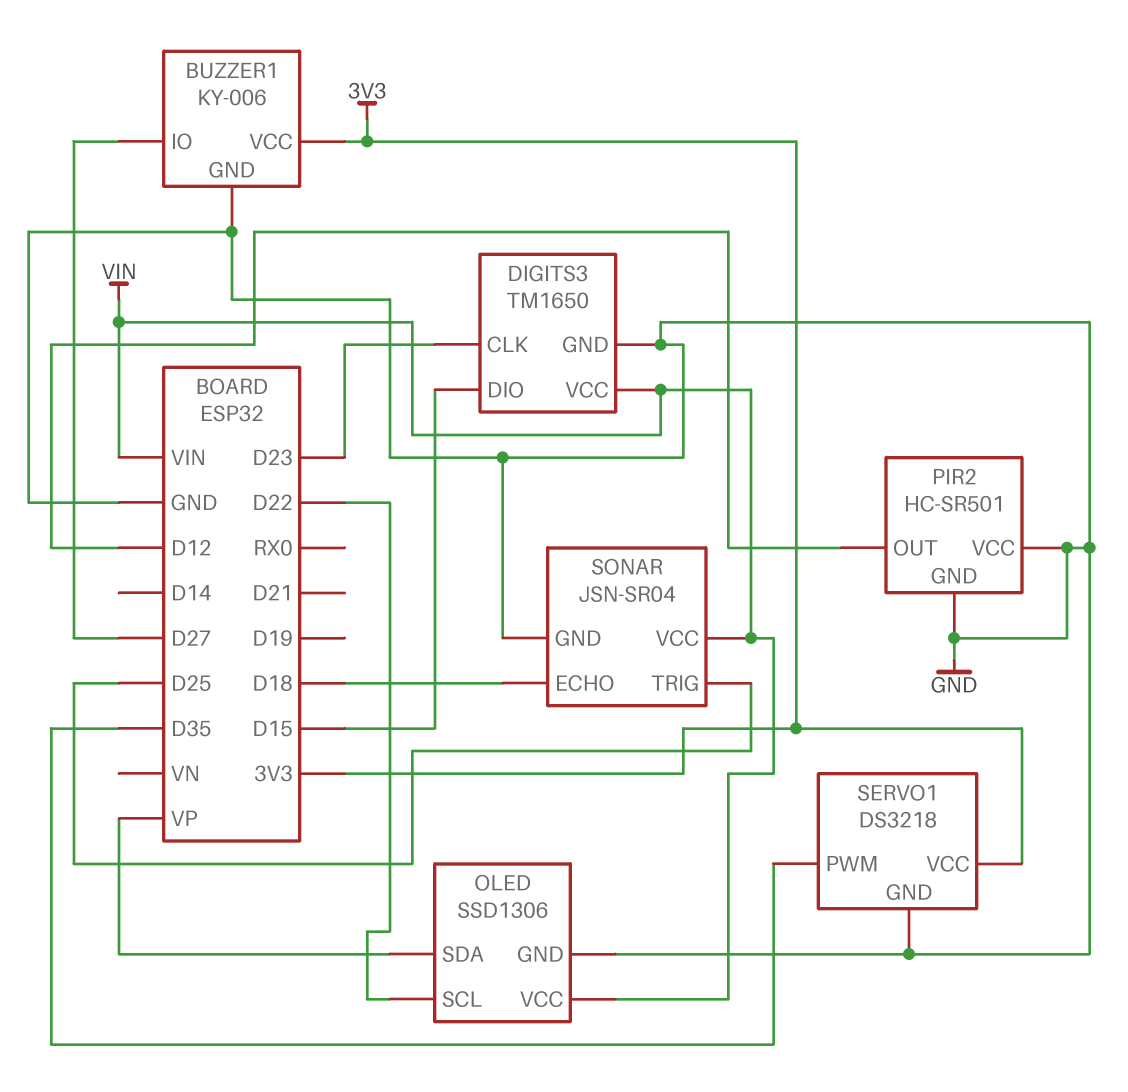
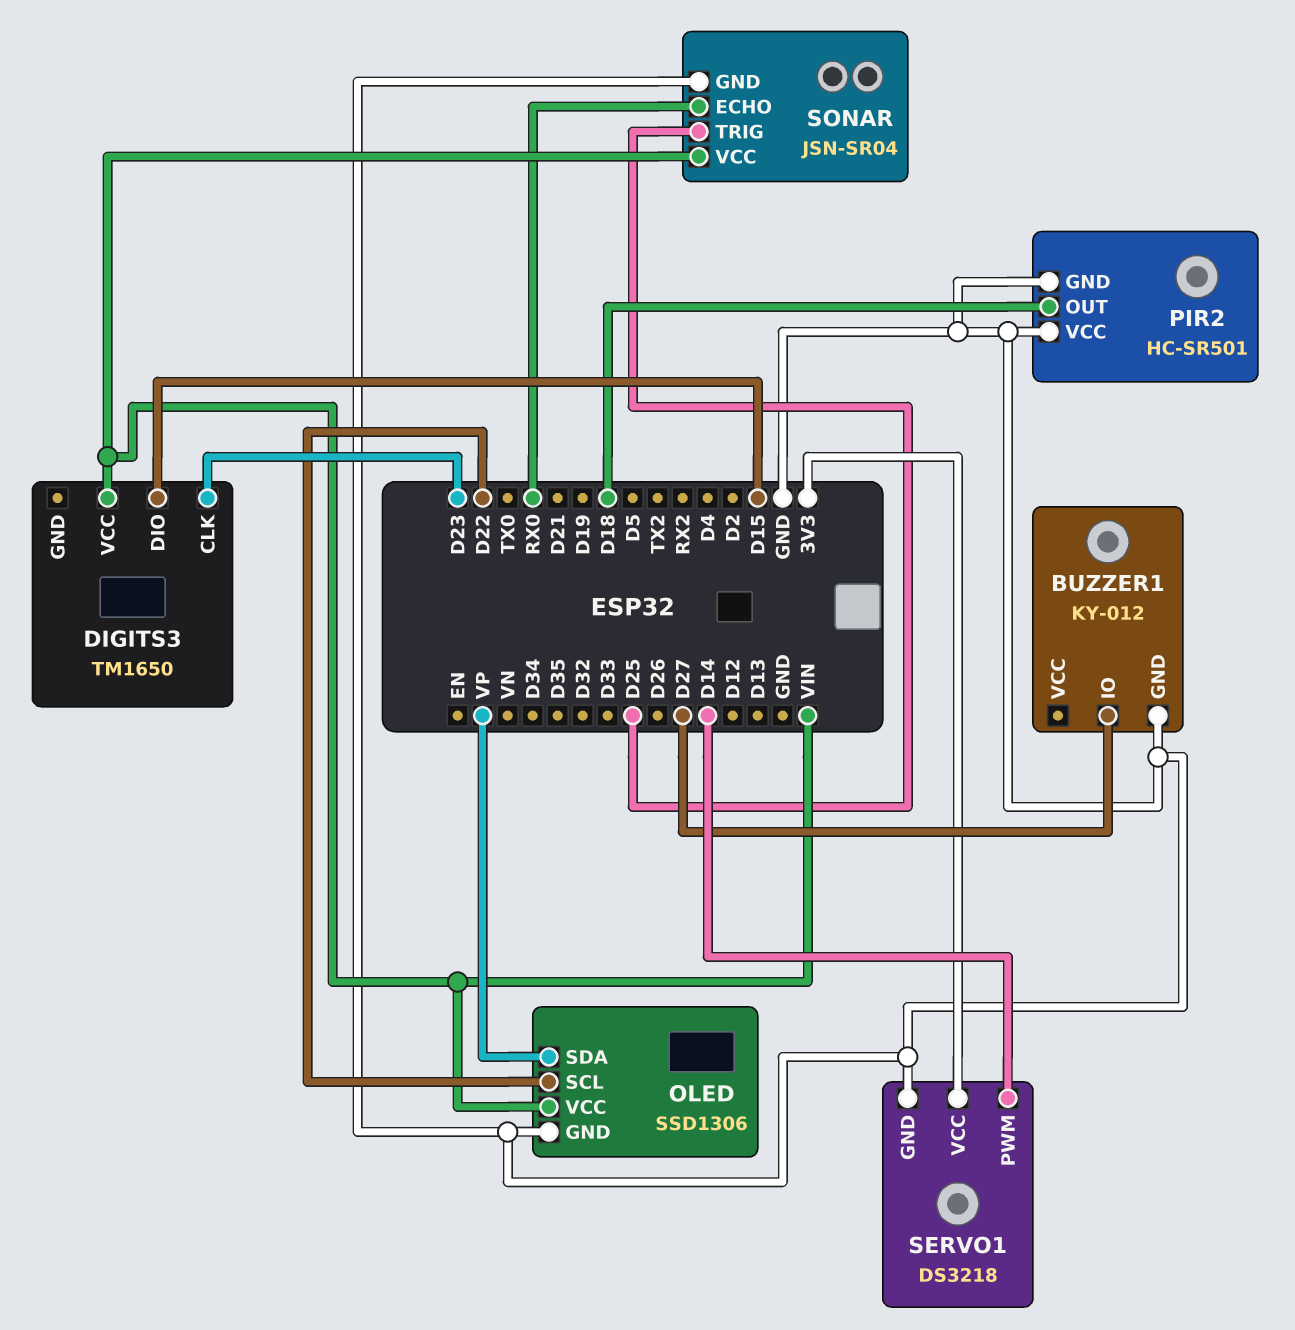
BUZZER1: KY-006 -> KY-012
BUZZER1 pin VCC: 3V3 -> none
DIGITS3 pin GND: GND -> none
PIR2 pin OUT: D12 -> D18
SERVO1 pin PWM: D35 -> D14
SONAR pin ECHO: D18 -> RX0

